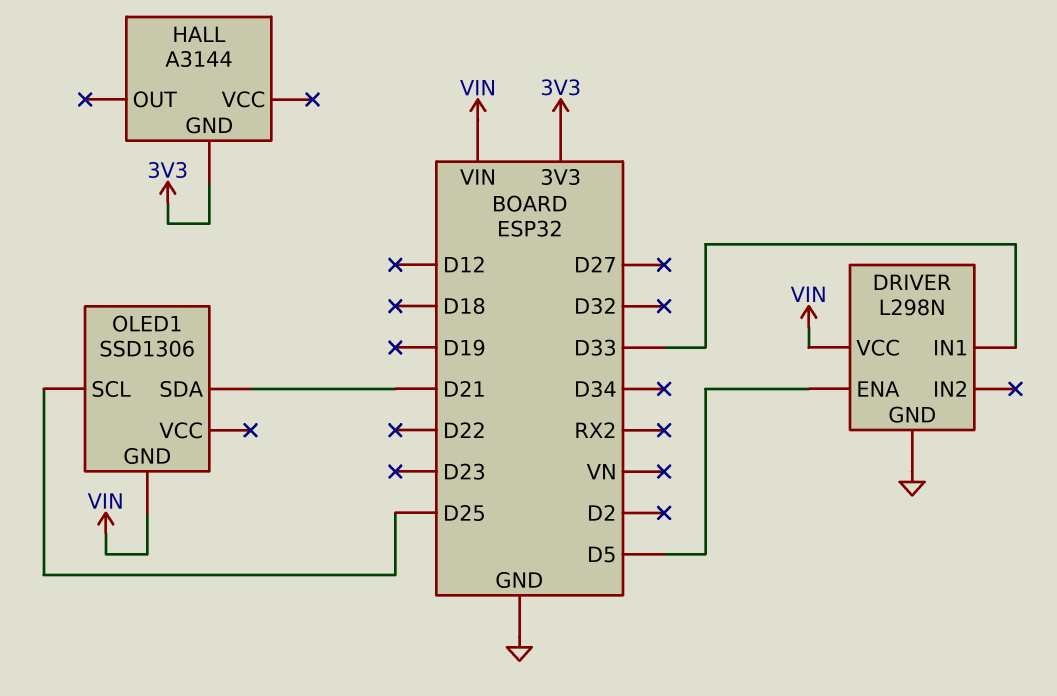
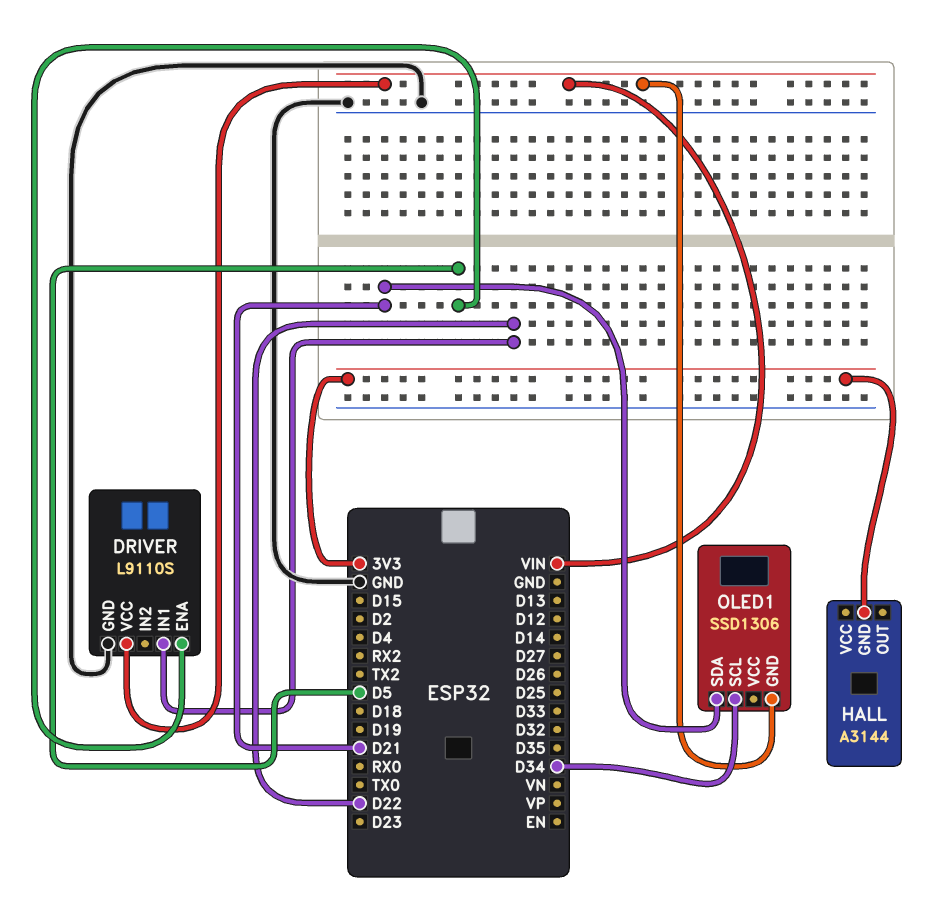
DRIVER: L298N -> L9110S
DRIVER pin IN1: D33 -> D22
OLED1 pin SCL: D25 -> D34

